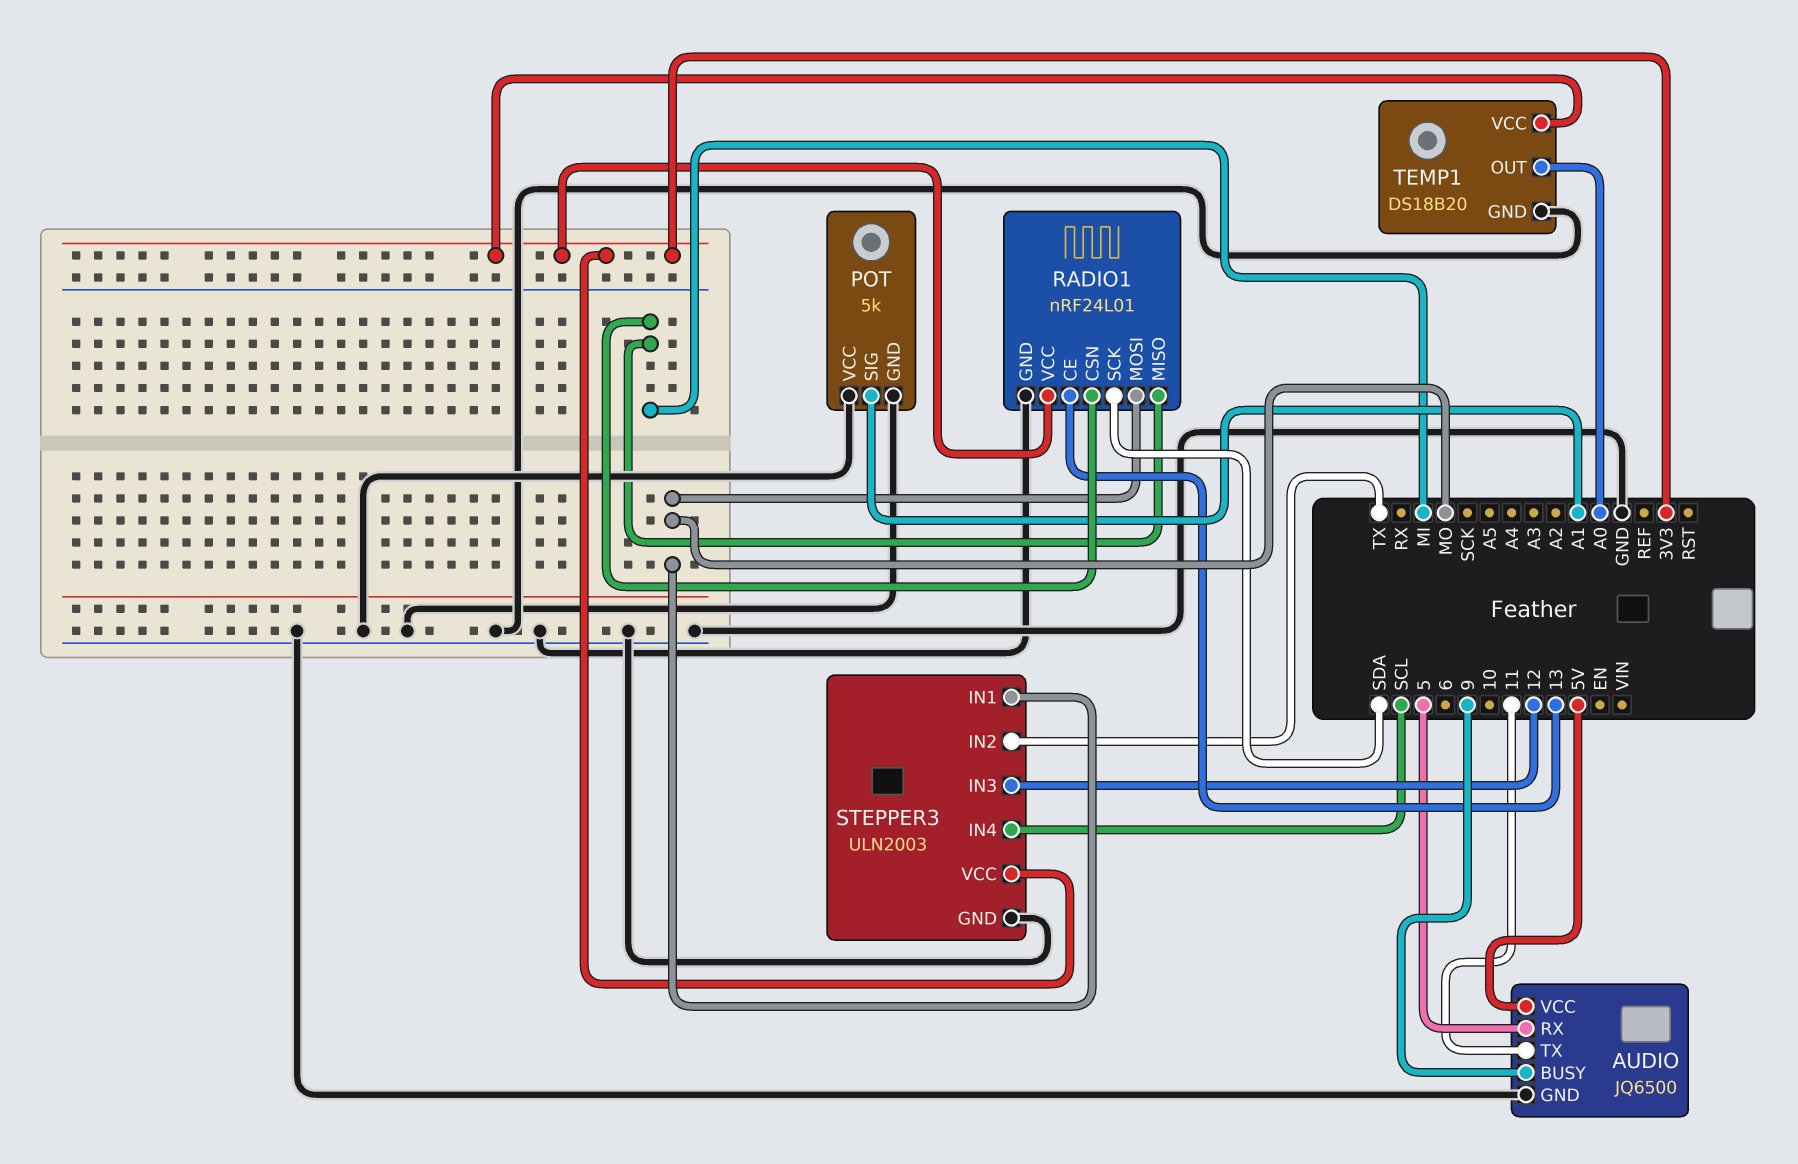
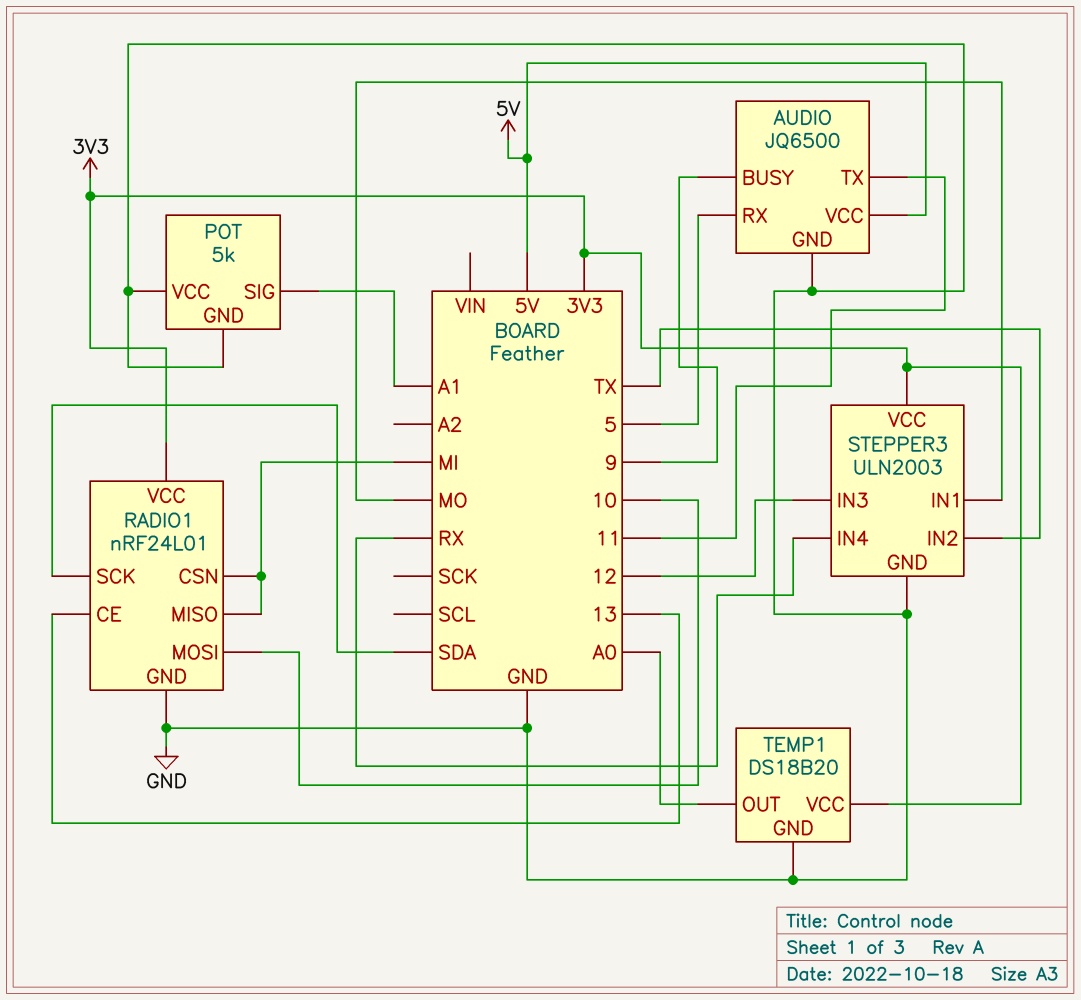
RADIO1 pin MOSI: MO -> 10
STEPPER3 pin IN4: SCL -> RX

